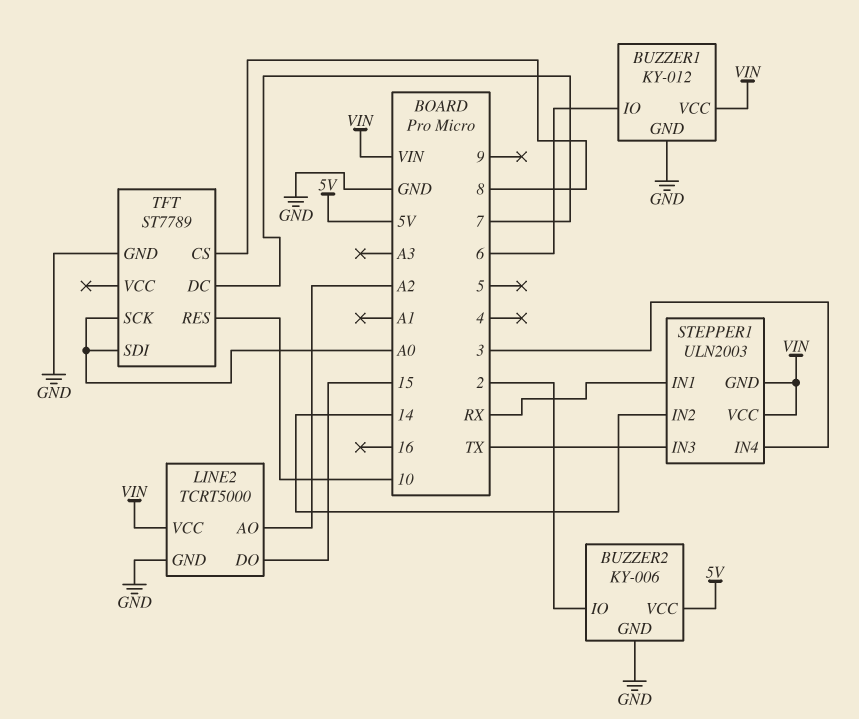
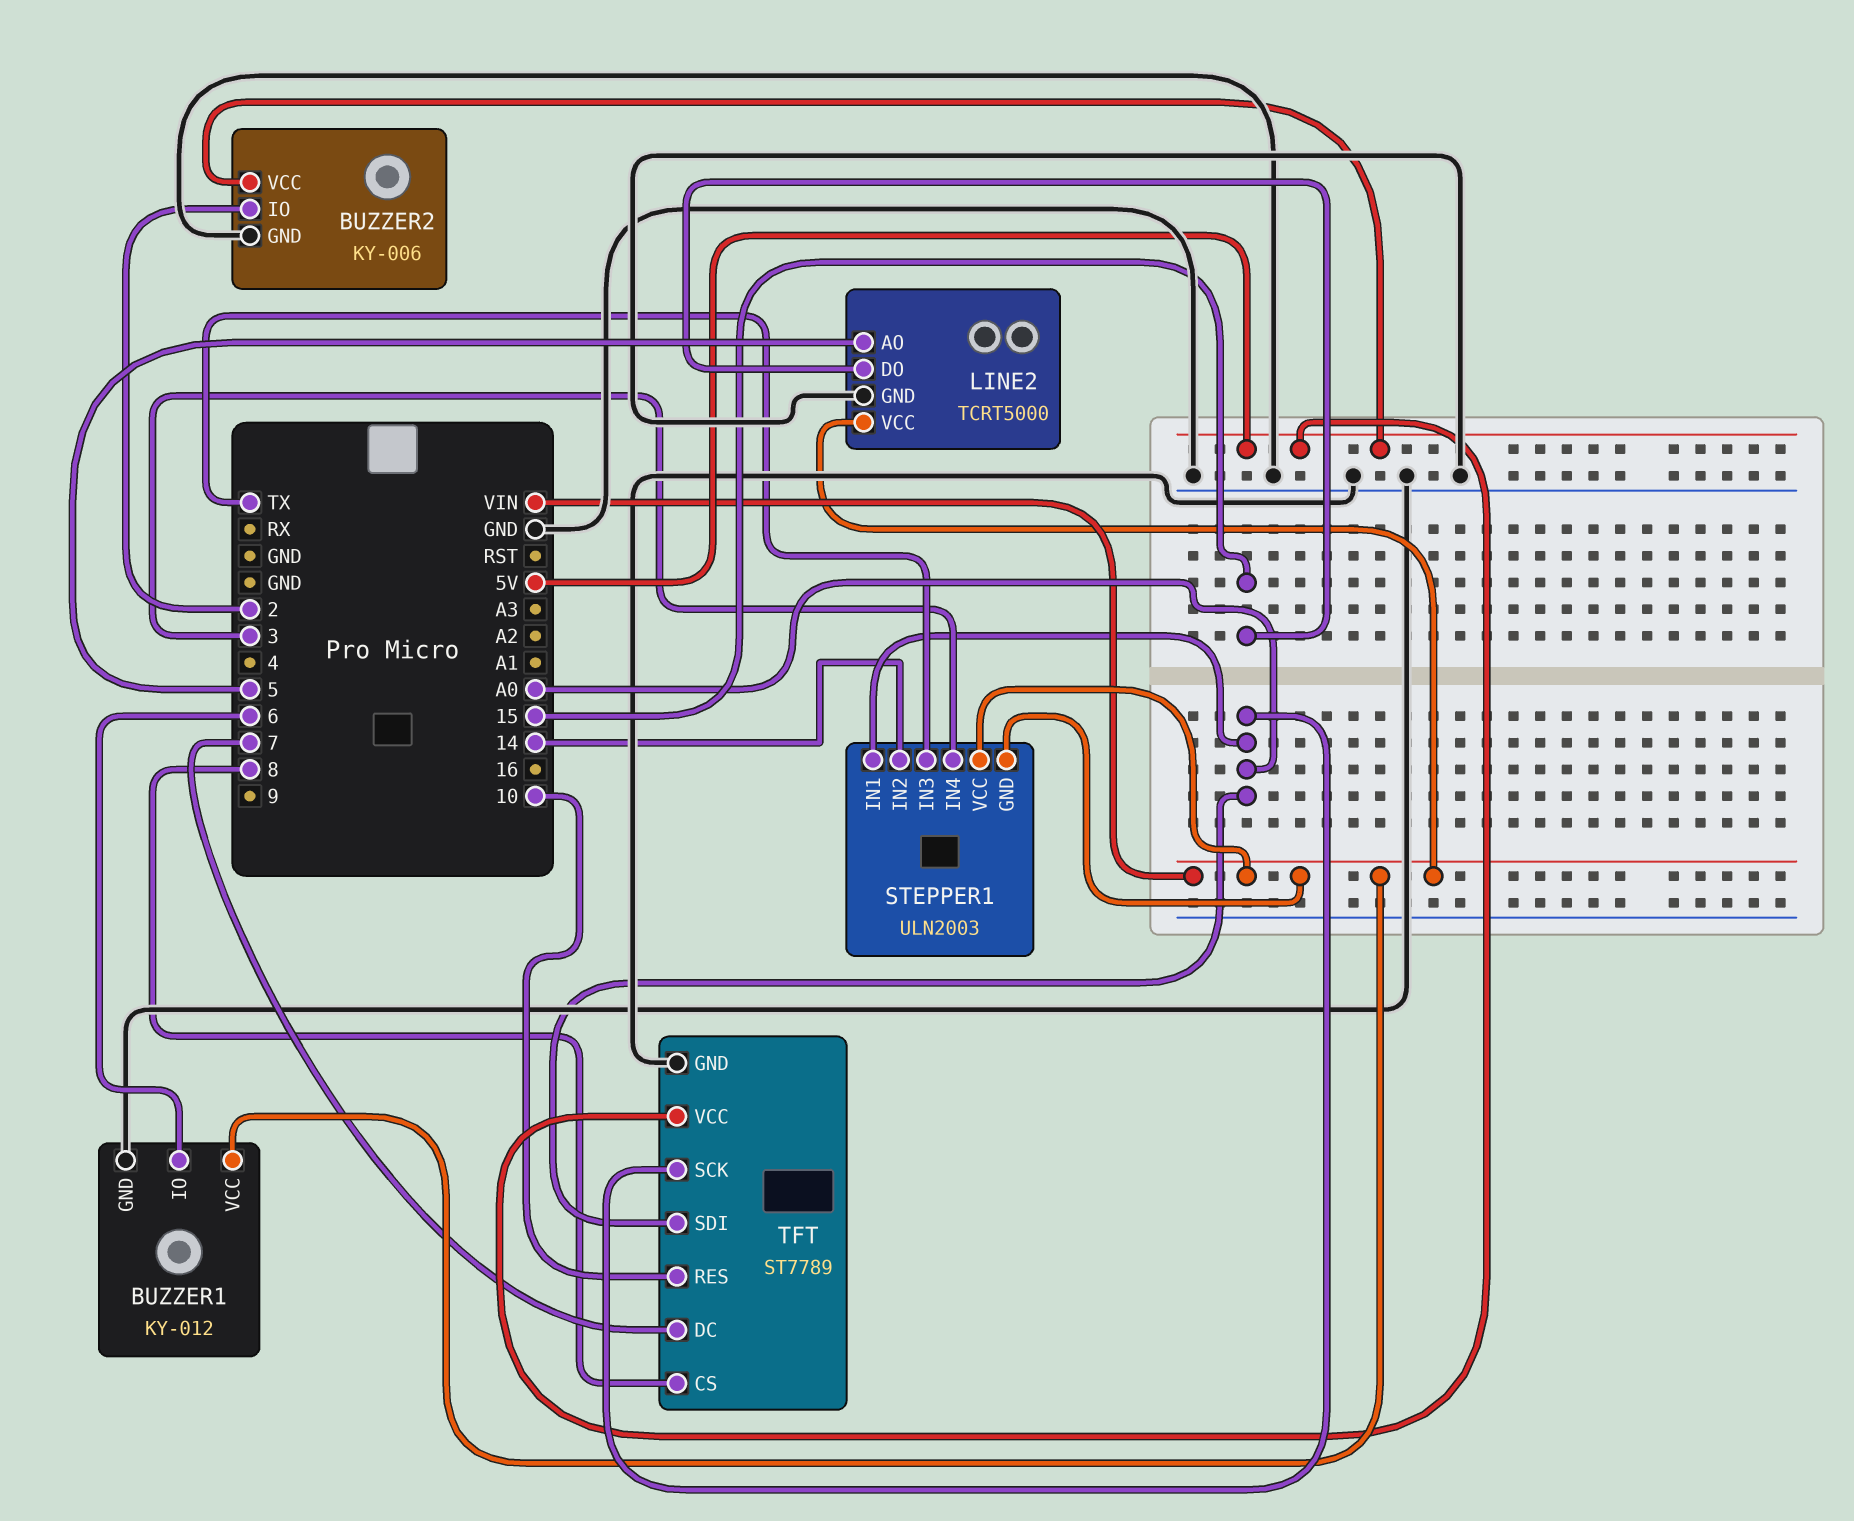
LINE2 pin AO: A2 -> 5
STEPPER1 pin IN1: RX -> A0
TFT pin VCC: none -> 5V

